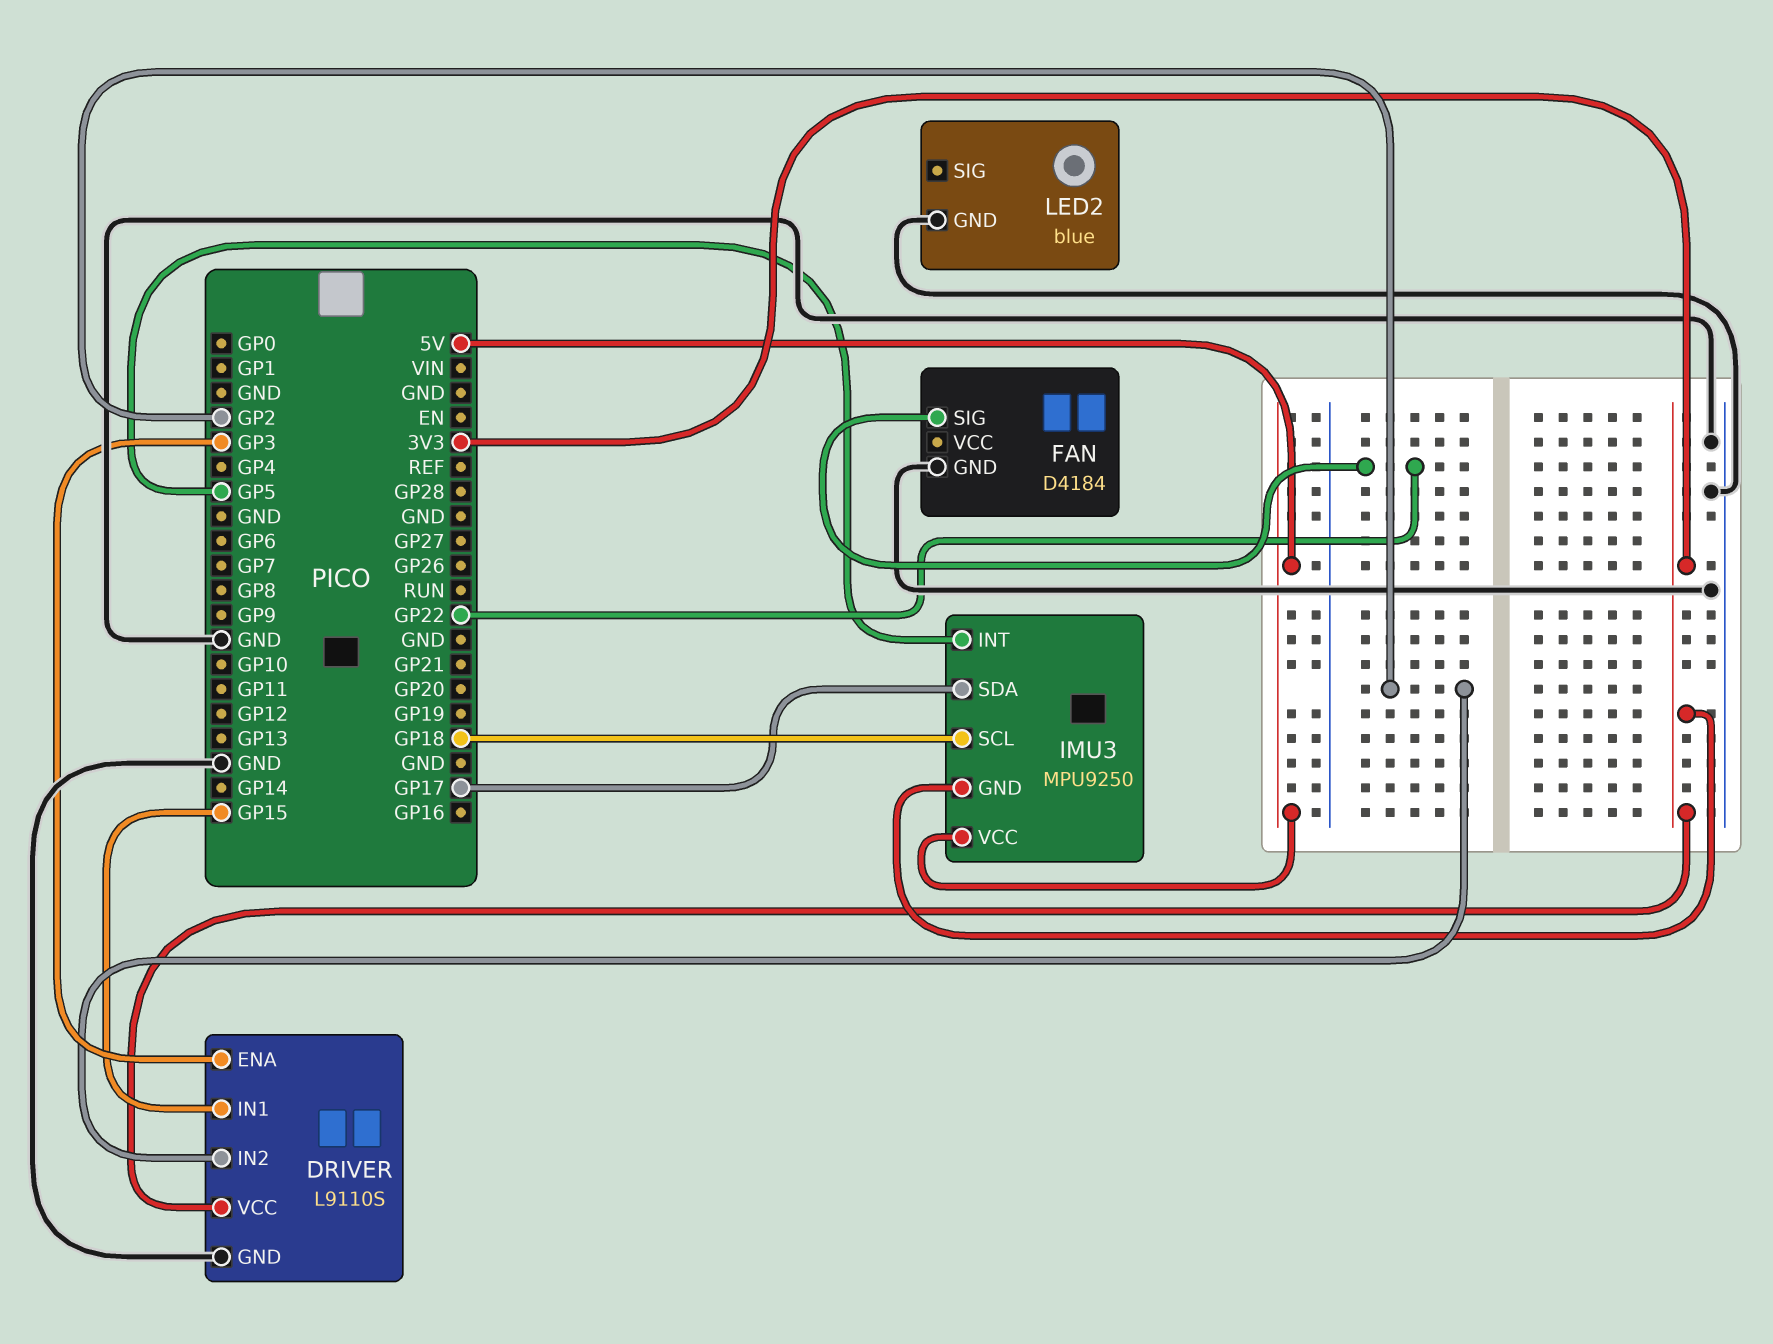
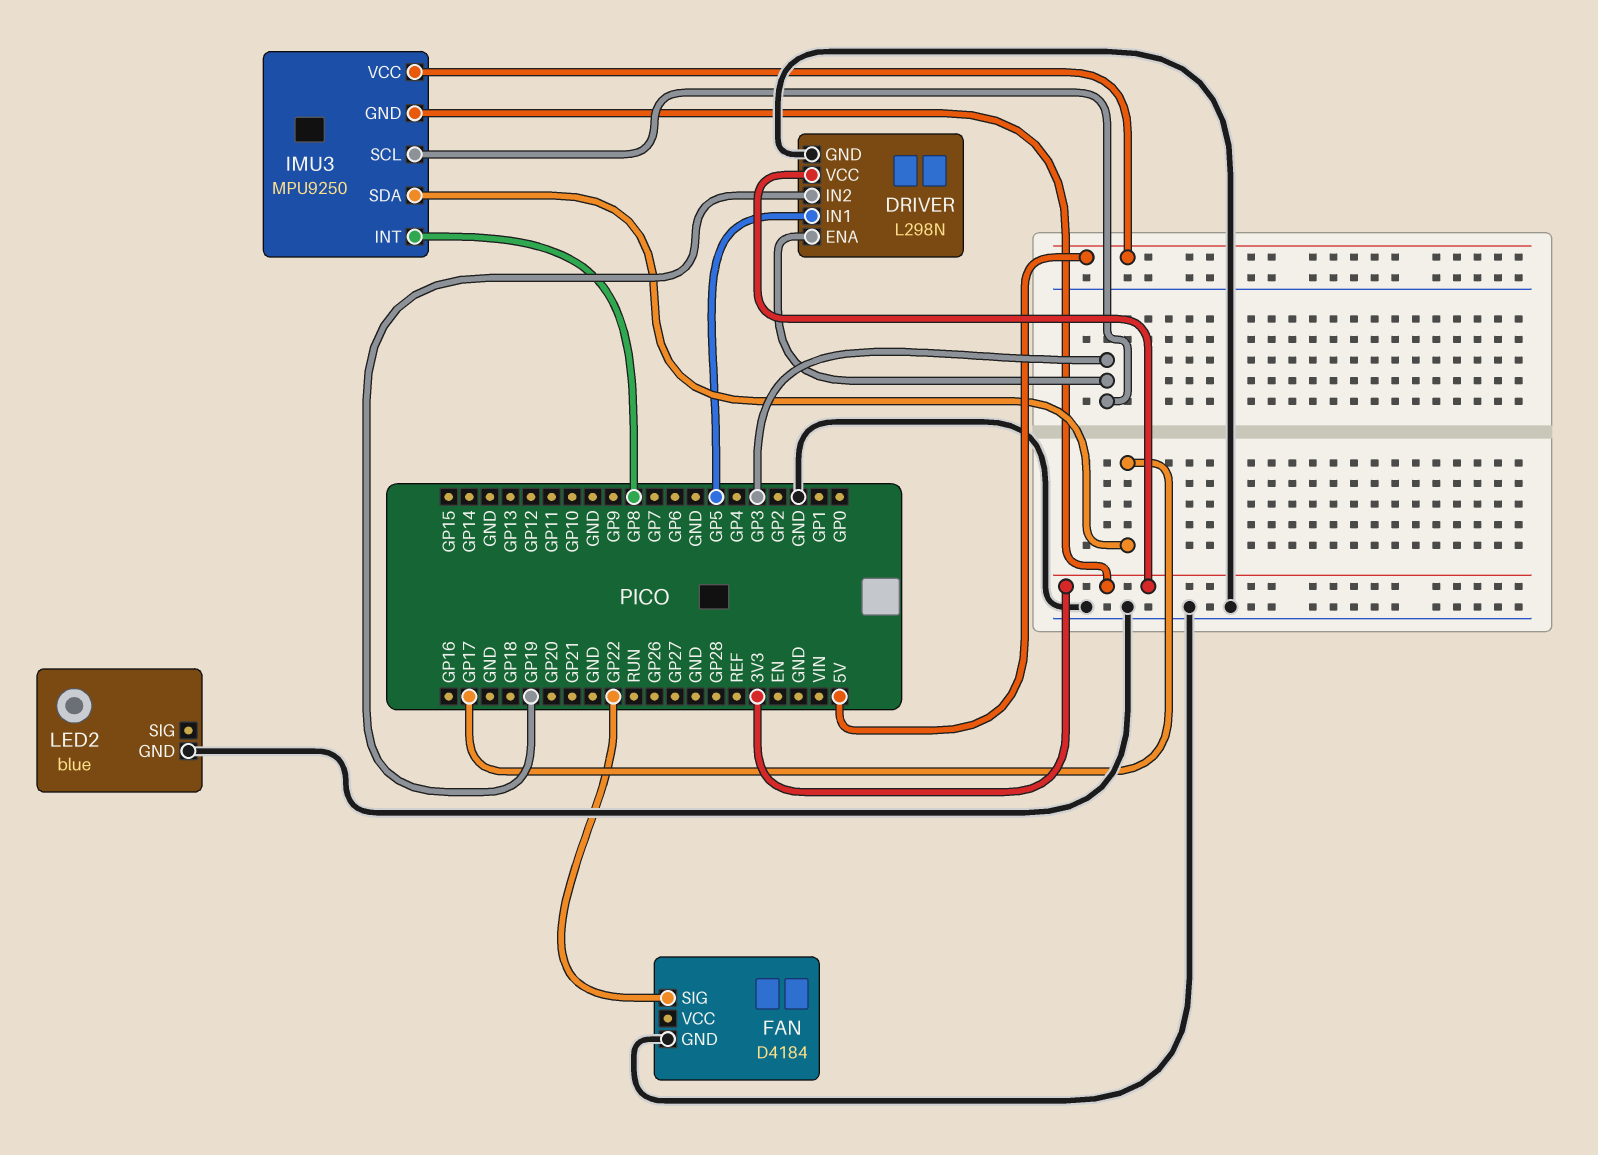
DRIVER: L9110S -> L298N
DRIVER pin IN1: GP15 -> GP5
DRIVER pin IN2: GP2 -> GP19
IMU3 pin INT: GP5 -> GP8
IMU3 pin SCL: GP18 -> GP3

